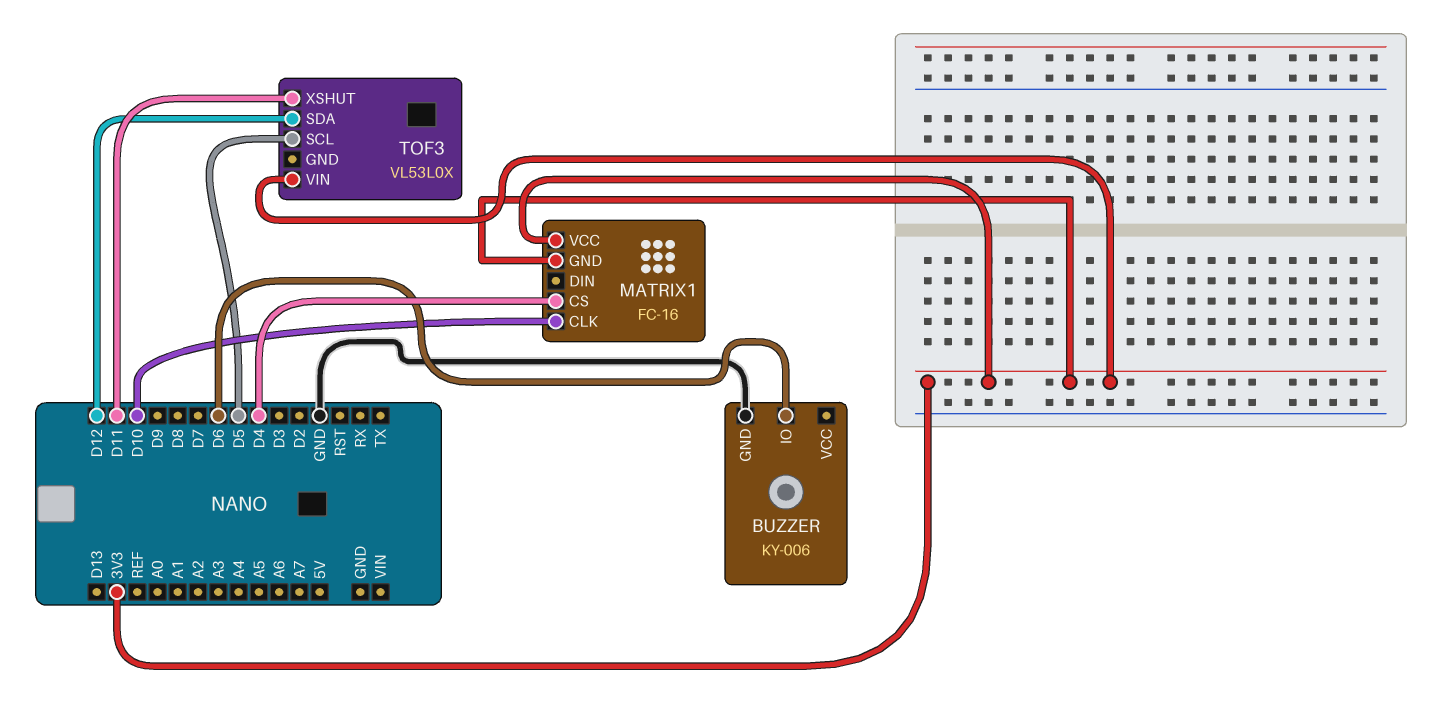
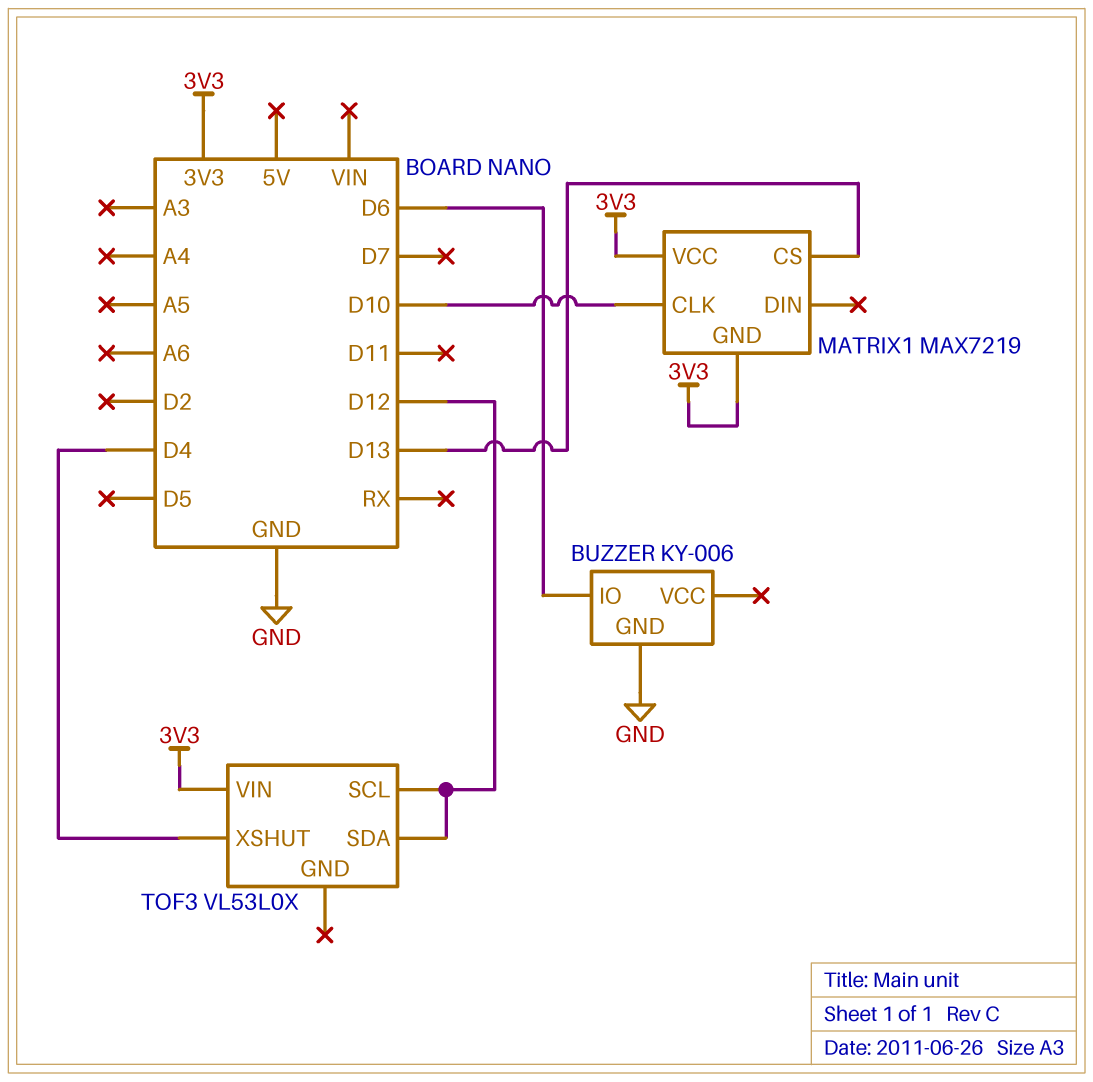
MATRIX1: FC-16 -> MAX7219
MATRIX1 pin CS: D4 -> D13
TOF3 pin SCL: D5 -> D12
TOF3 pin XSHUT: D11 -> D4

